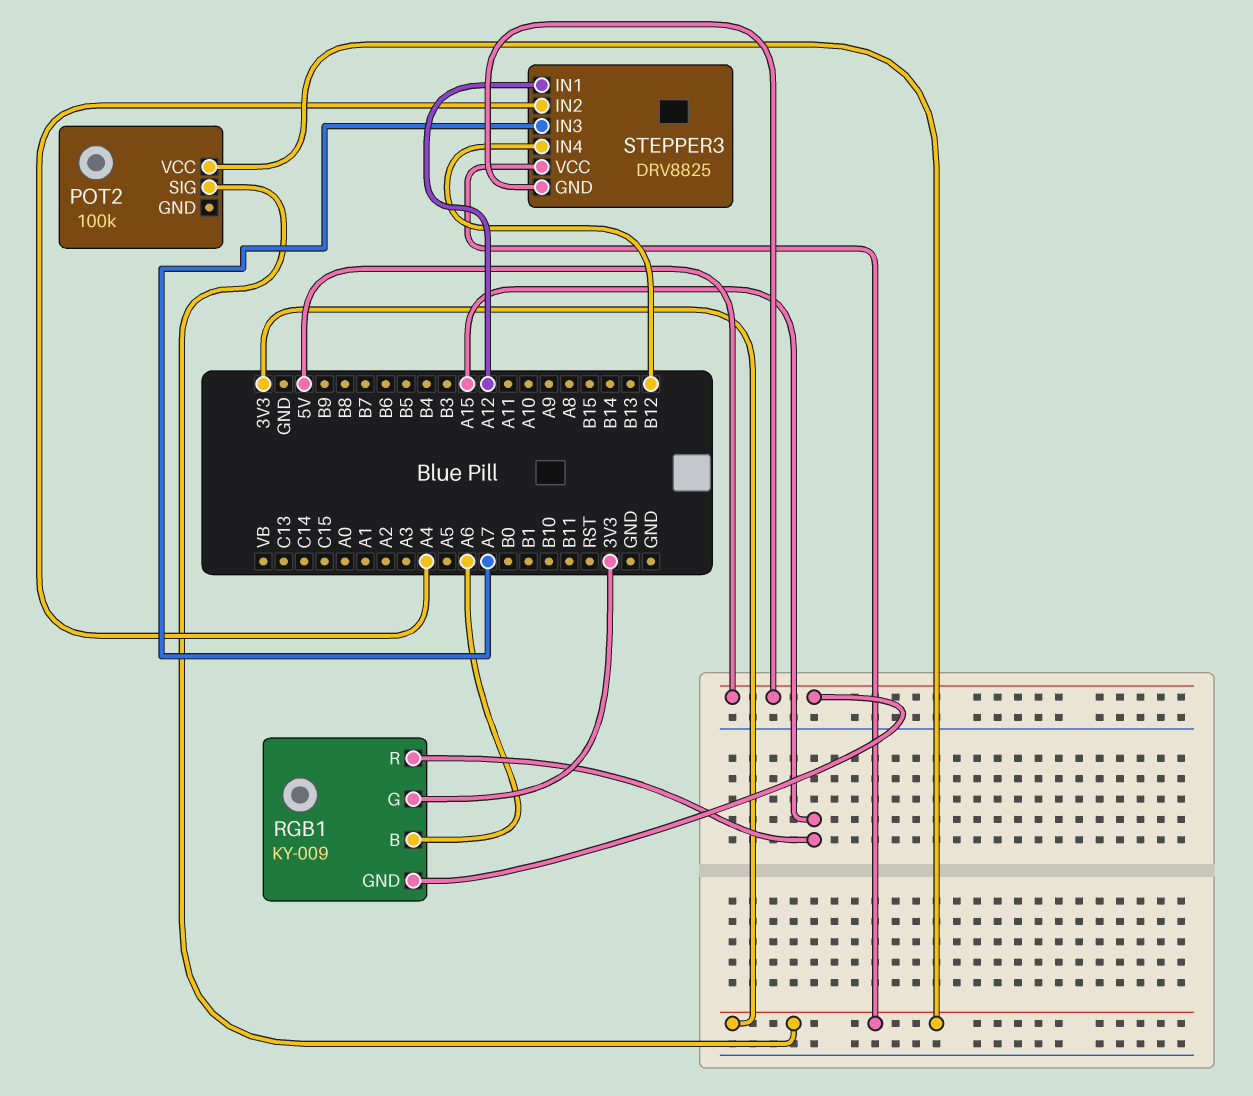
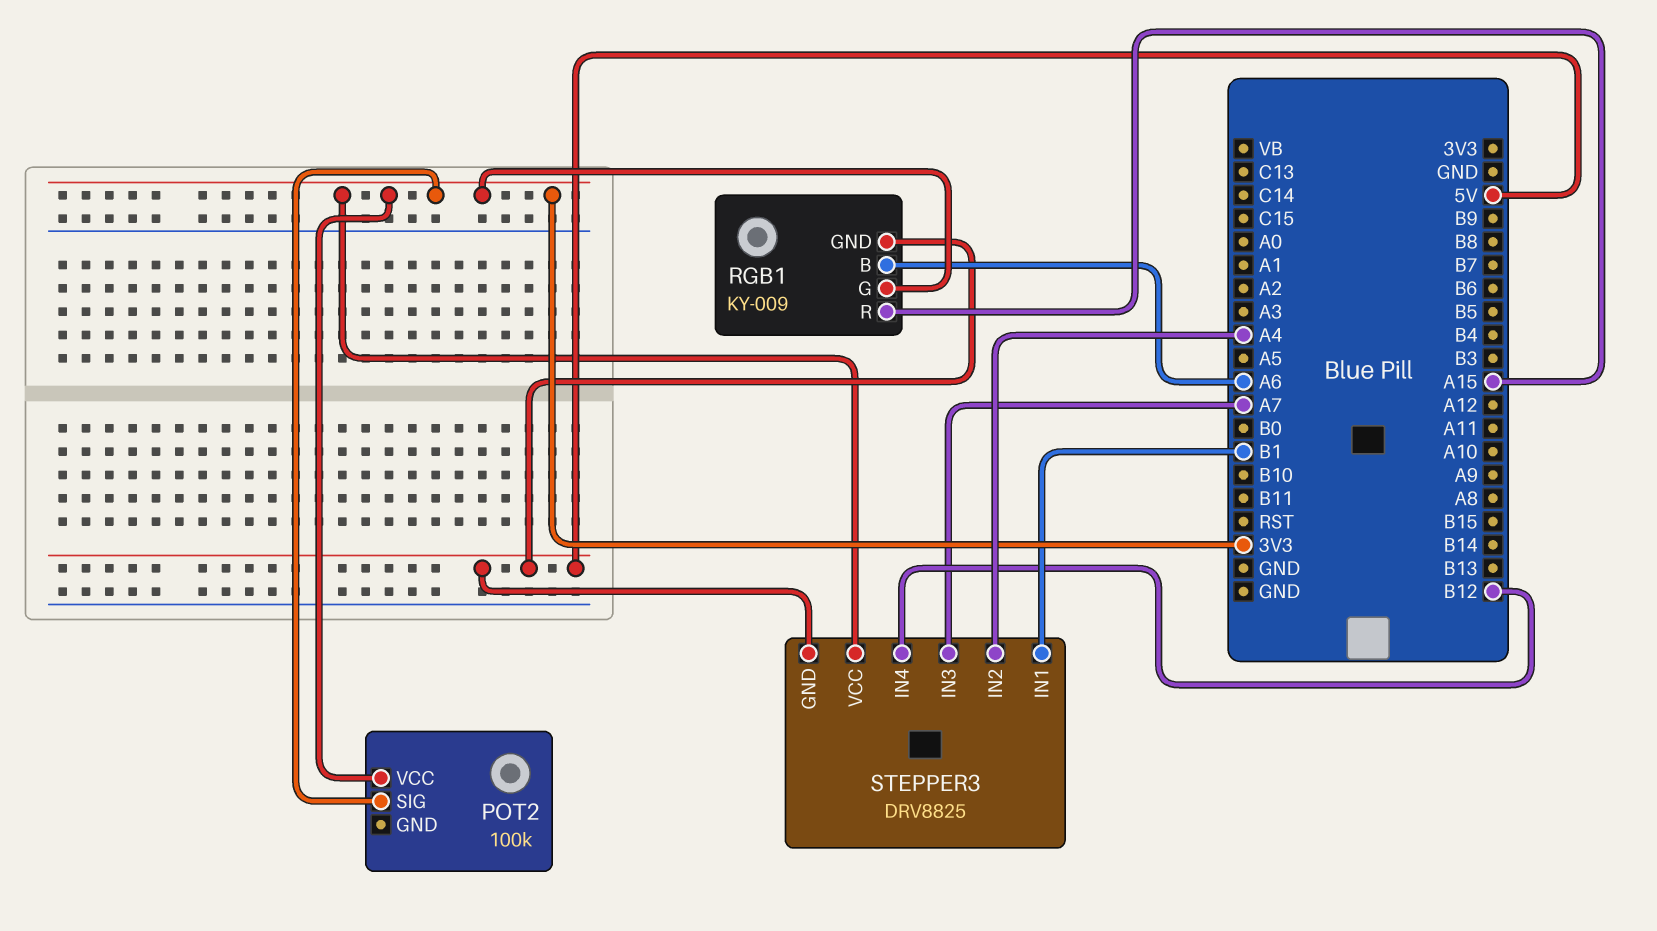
STEPPER3 pin IN1: A12 -> B1

